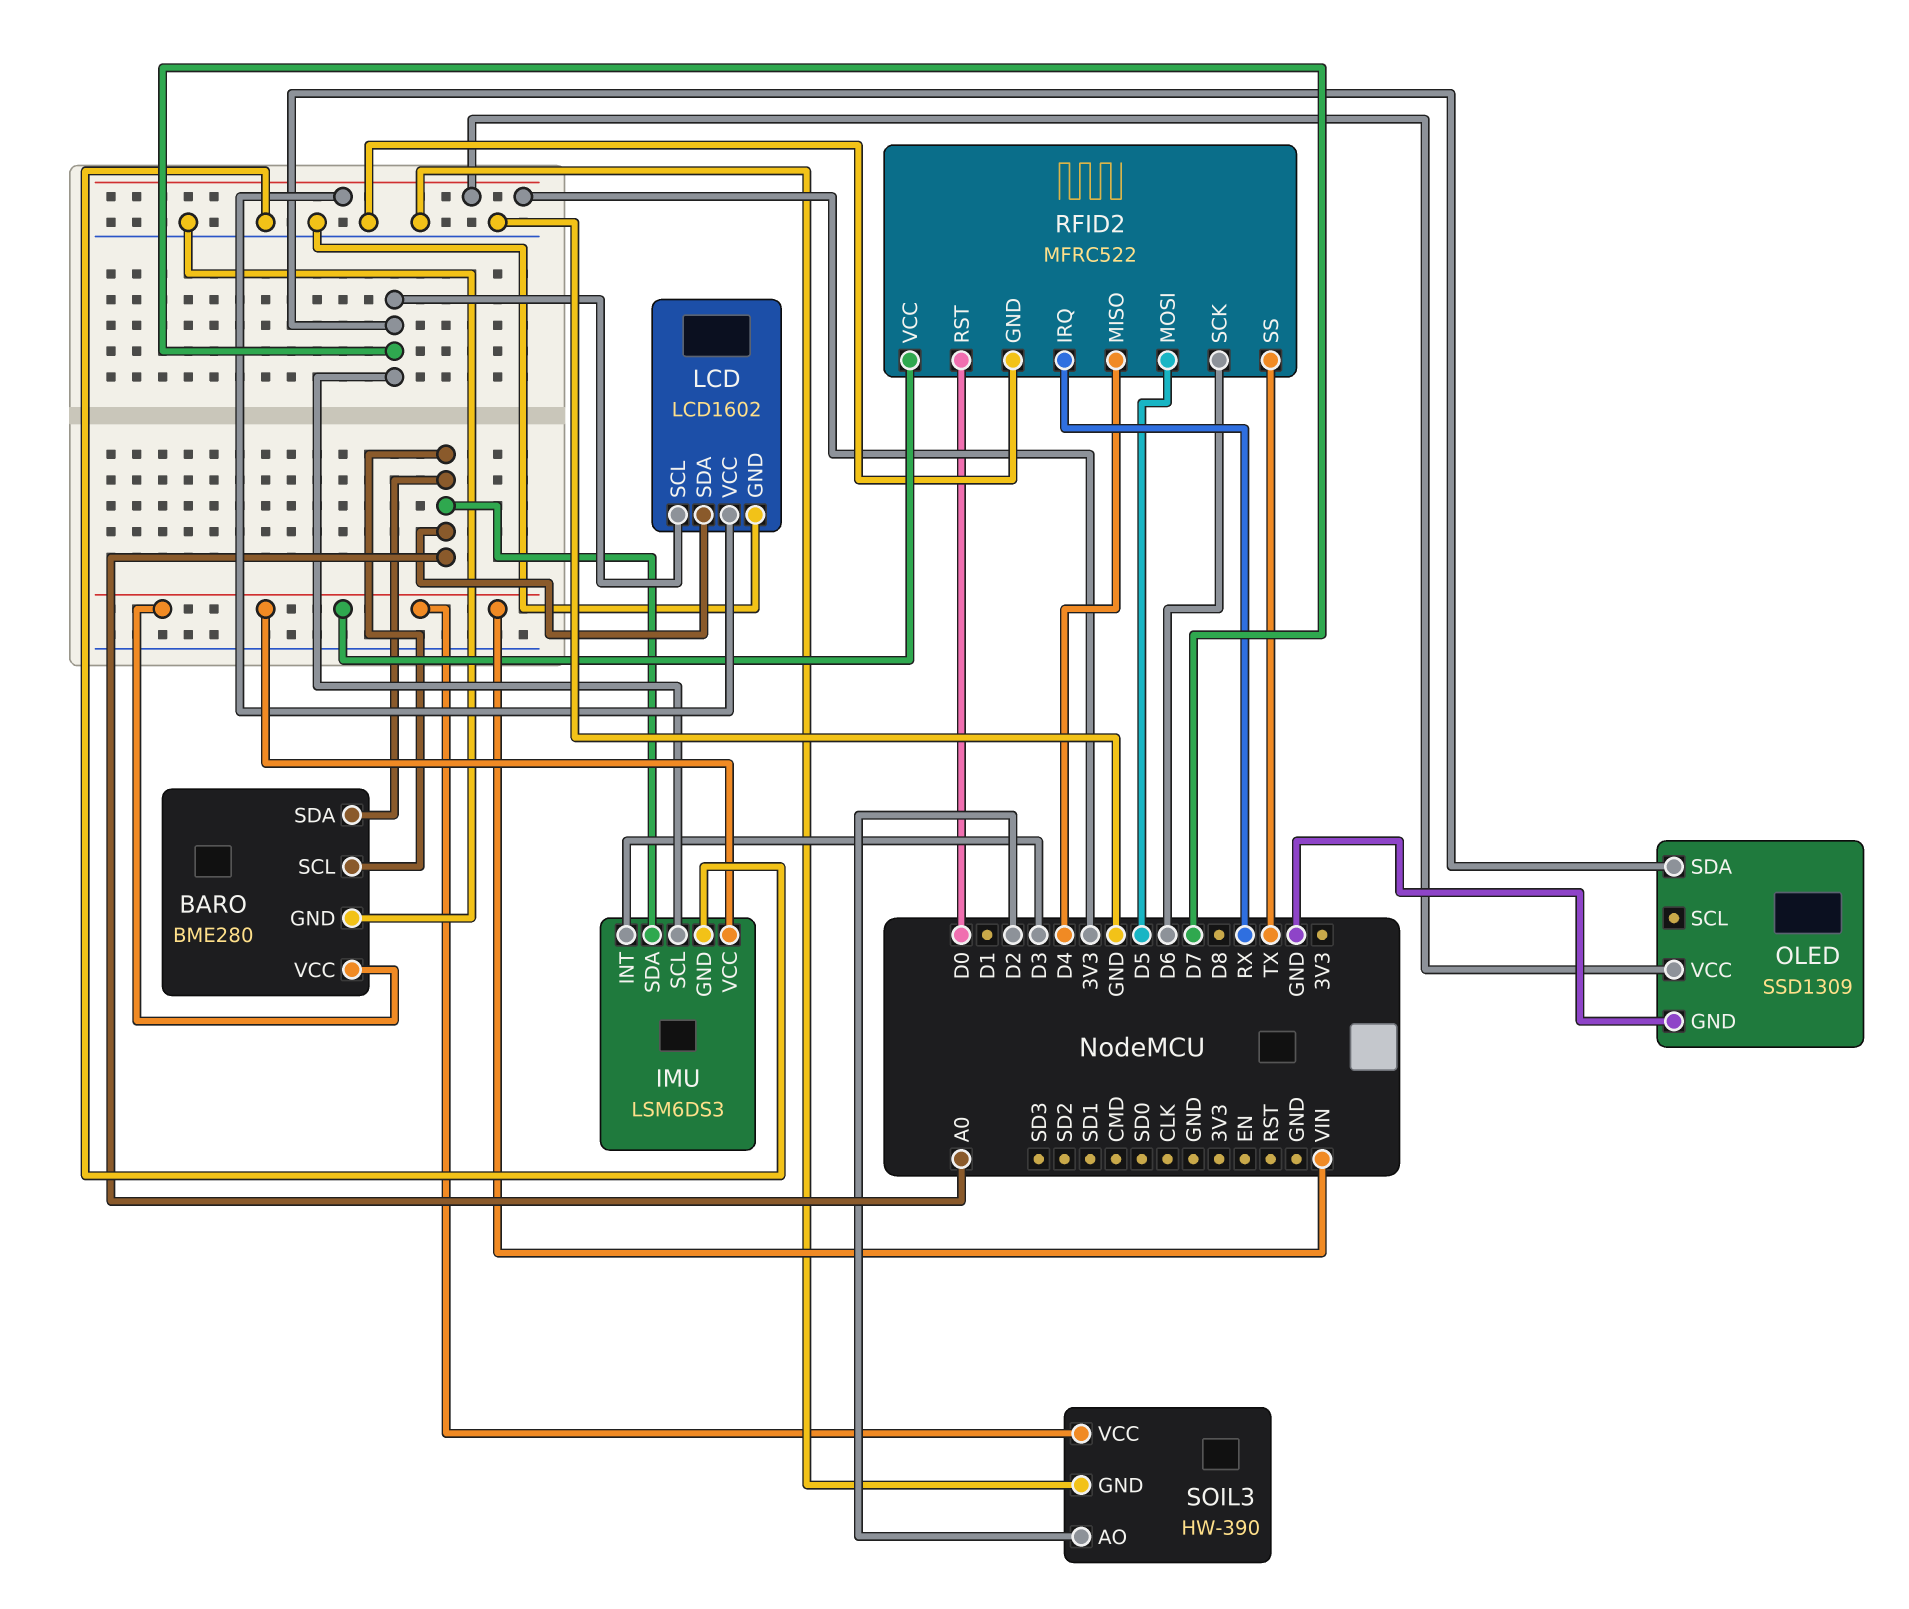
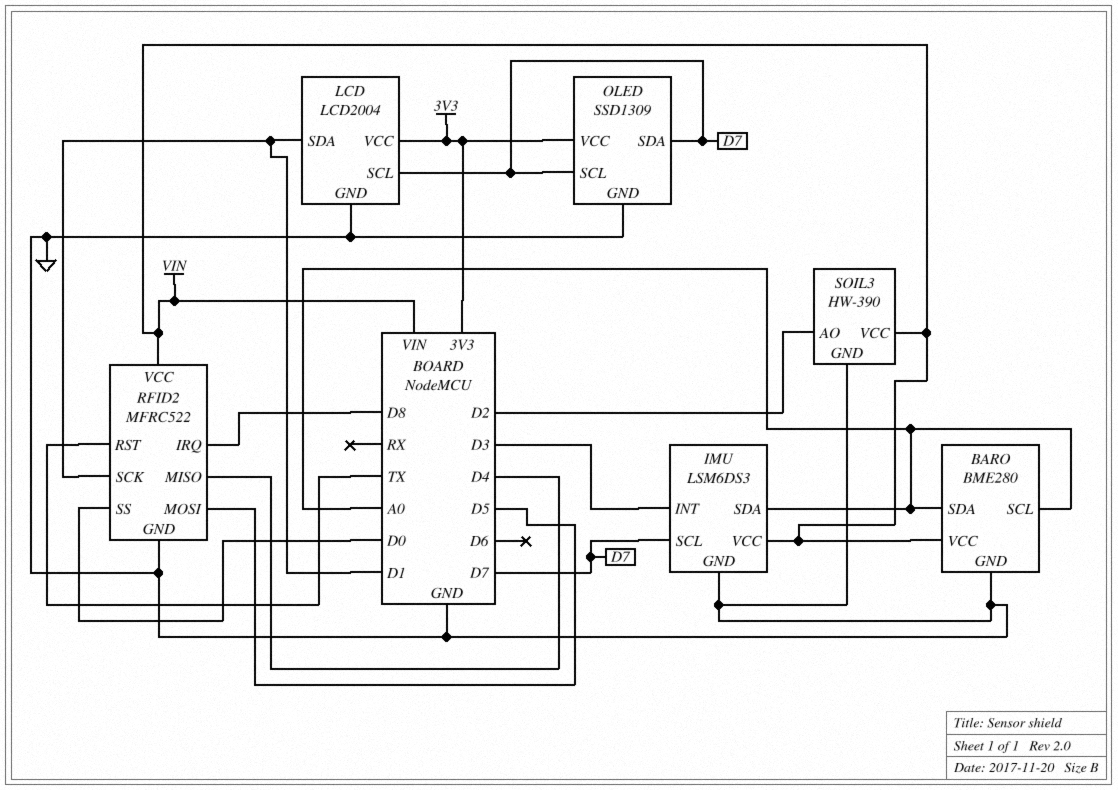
LCD: LCD1602 -> LCD2004
LCD pin SDA: A0 -> D1
OLED pin SCL: none -> D7
RFID2 pin IRQ: RX -> D8
RFID2 pin RST: D0 -> TX
RFID2 pin SCK: D6 -> D1
RFID2 pin SS: TX -> D0

